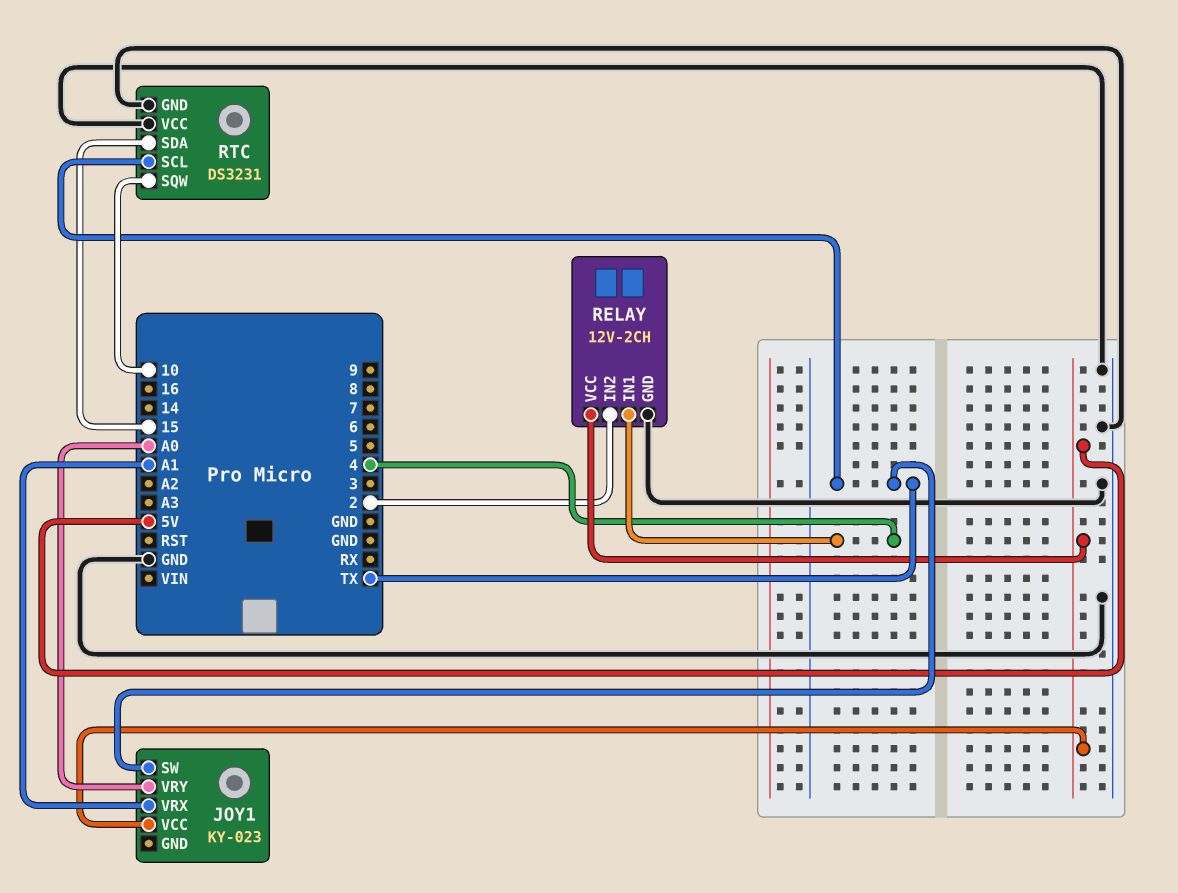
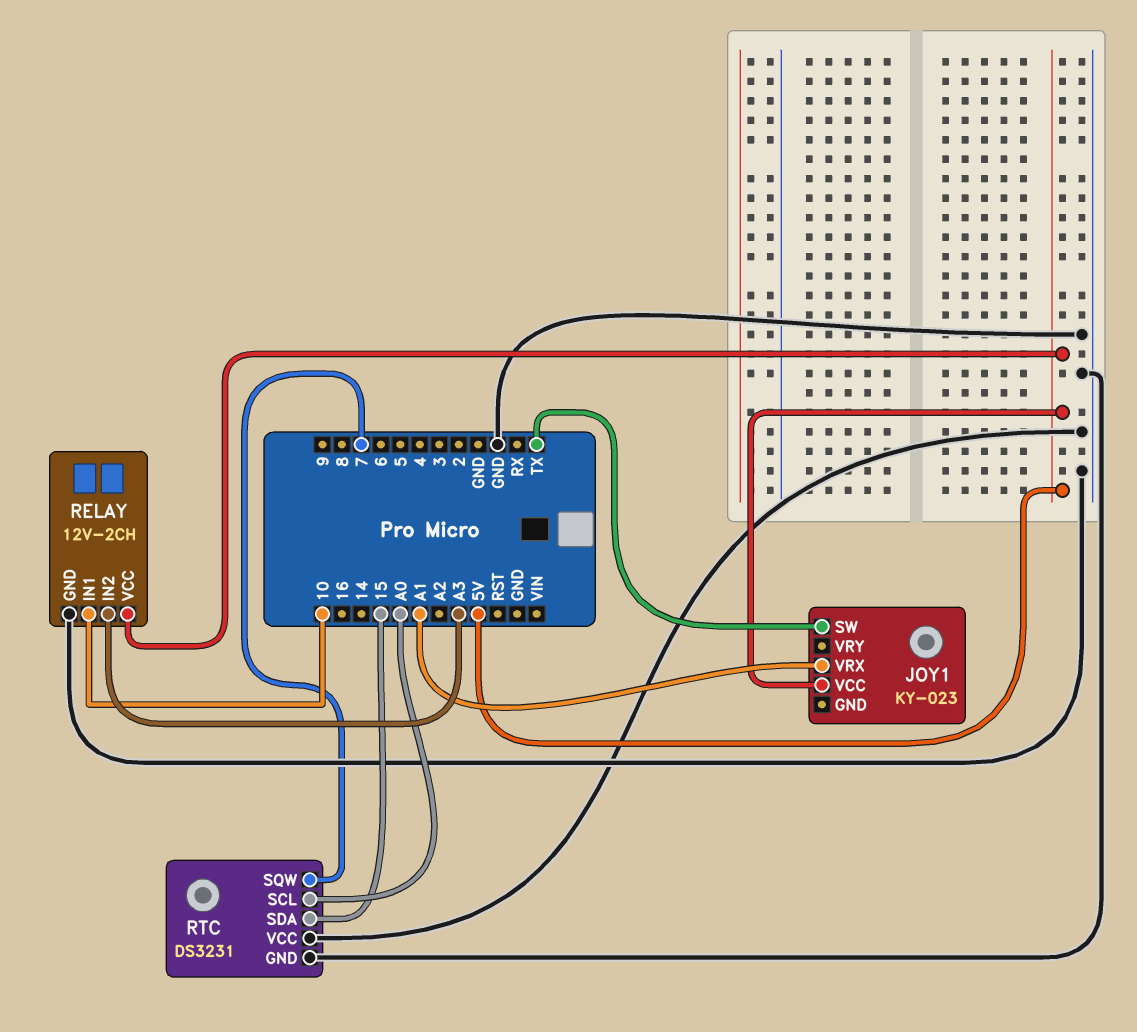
JOY1 pin VRY: A0 -> none
RELAY pin IN1: 4 -> 10
RELAY pin IN2: 2 -> A3
RTC pin SCL: TX -> A0
RTC pin SQW: 10 -> 7

